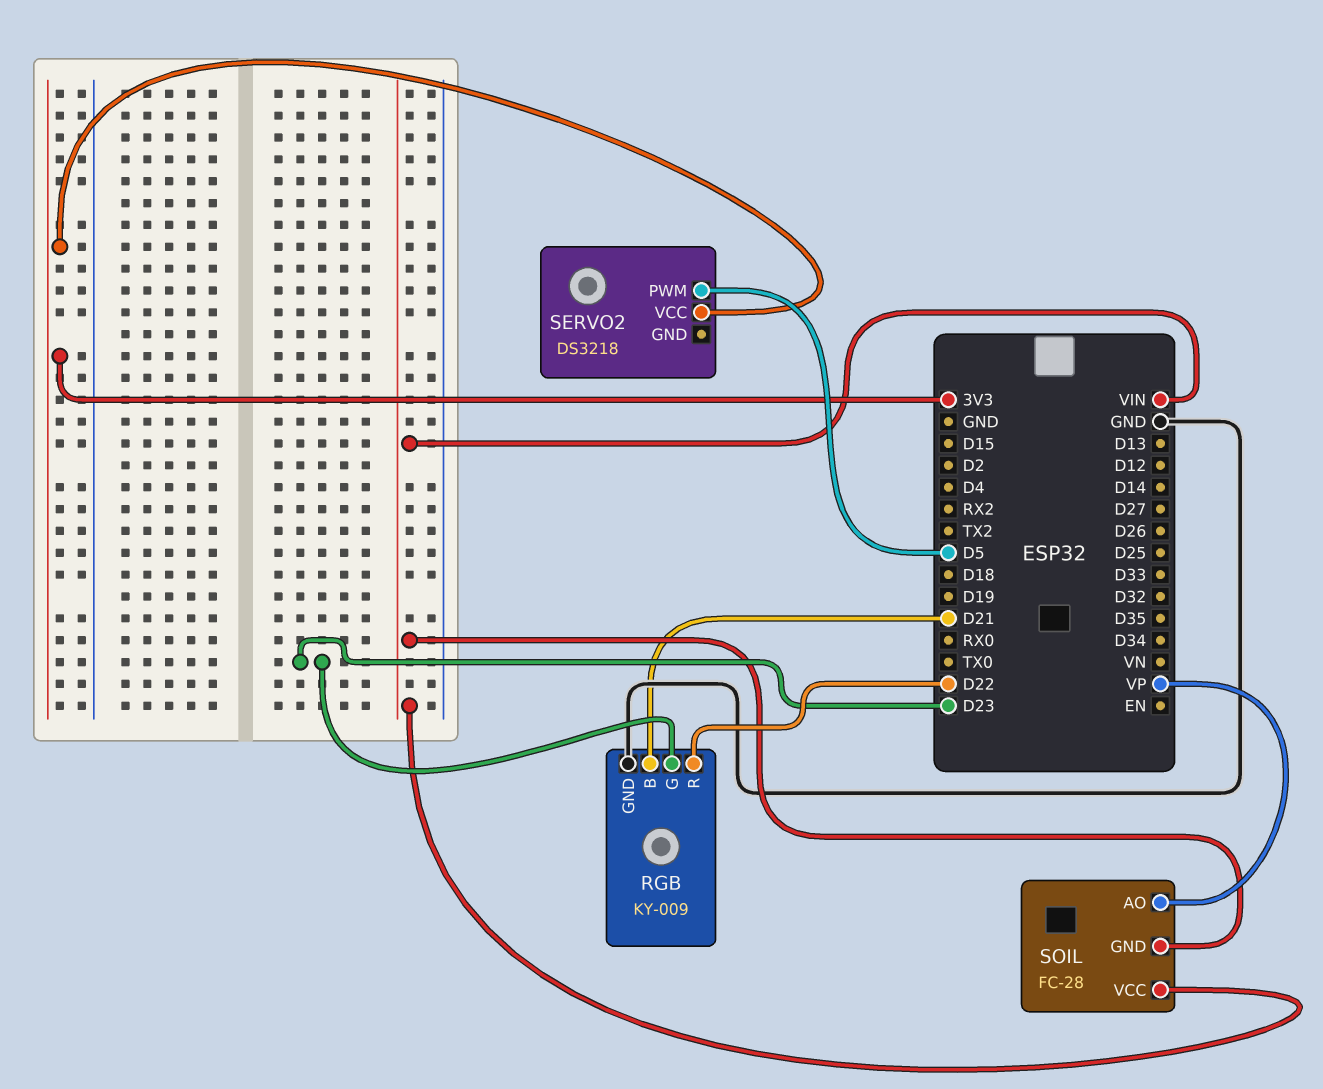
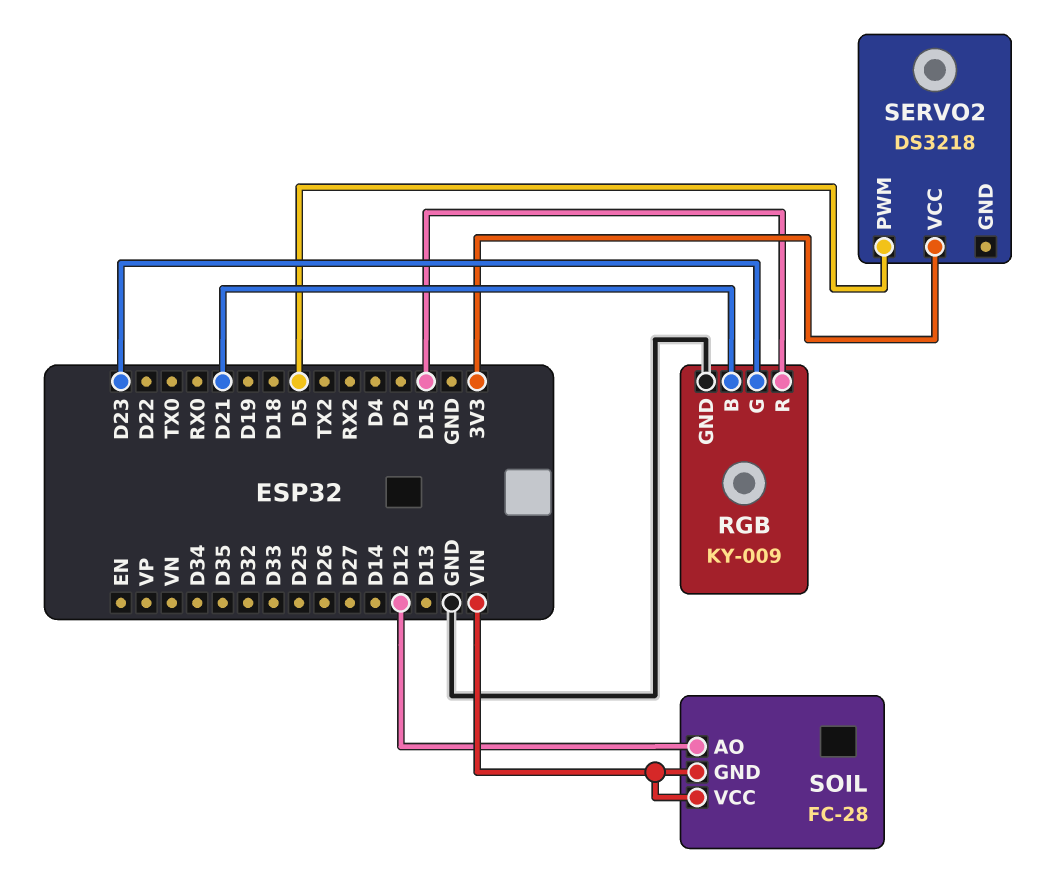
RGB pin R: D22 -> D15
SOIL pin AO: VP -> D12

